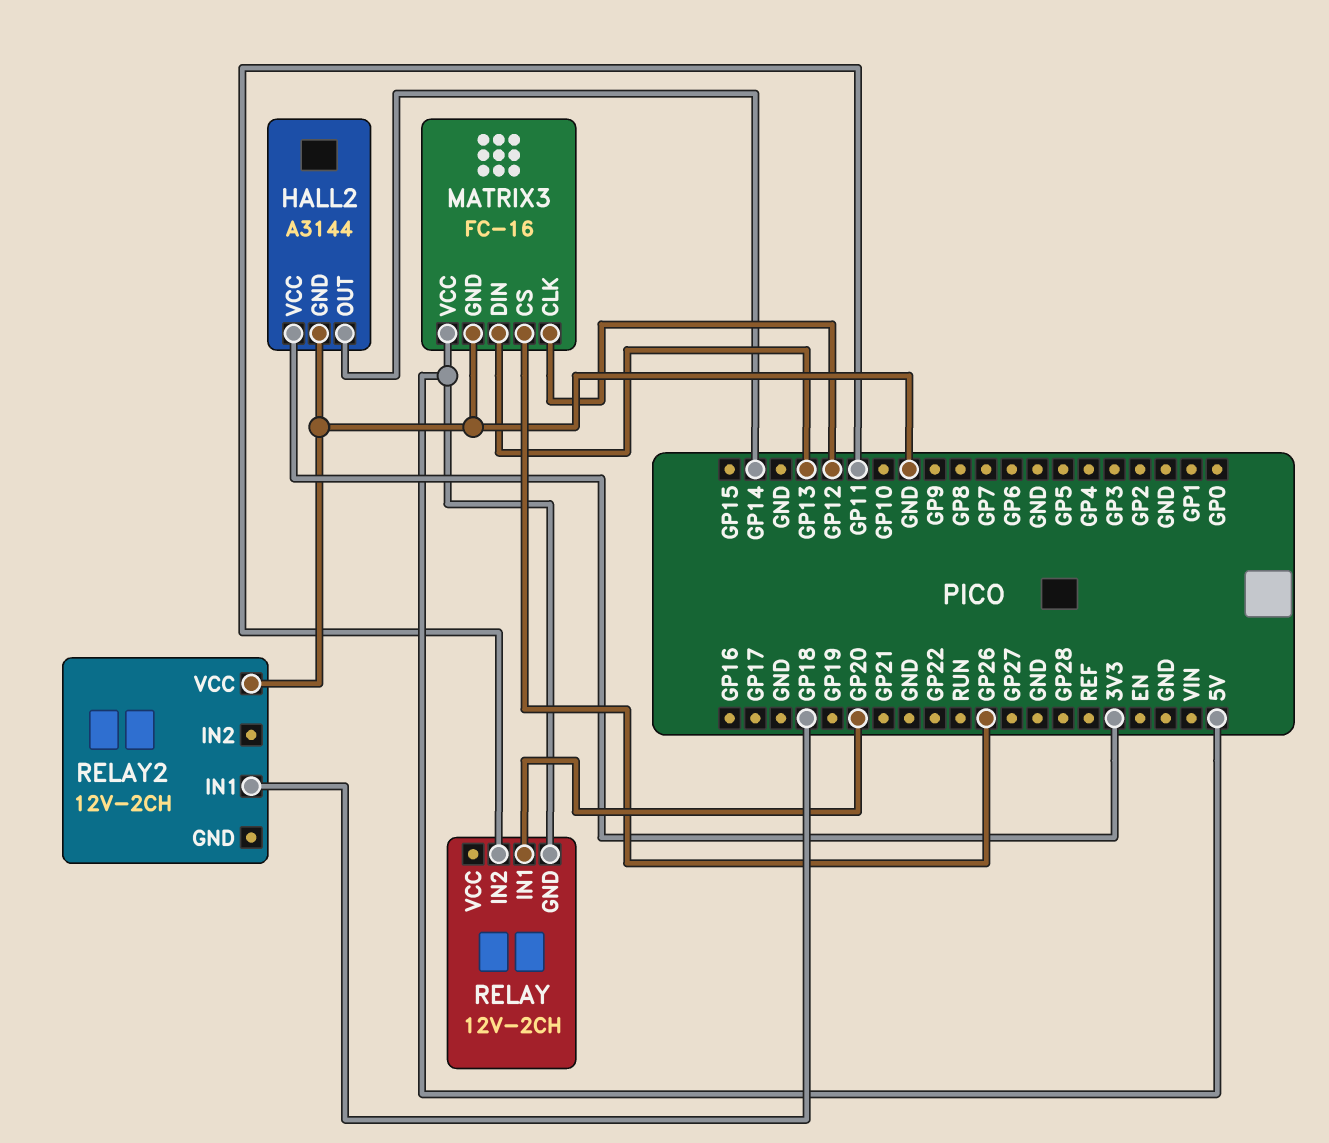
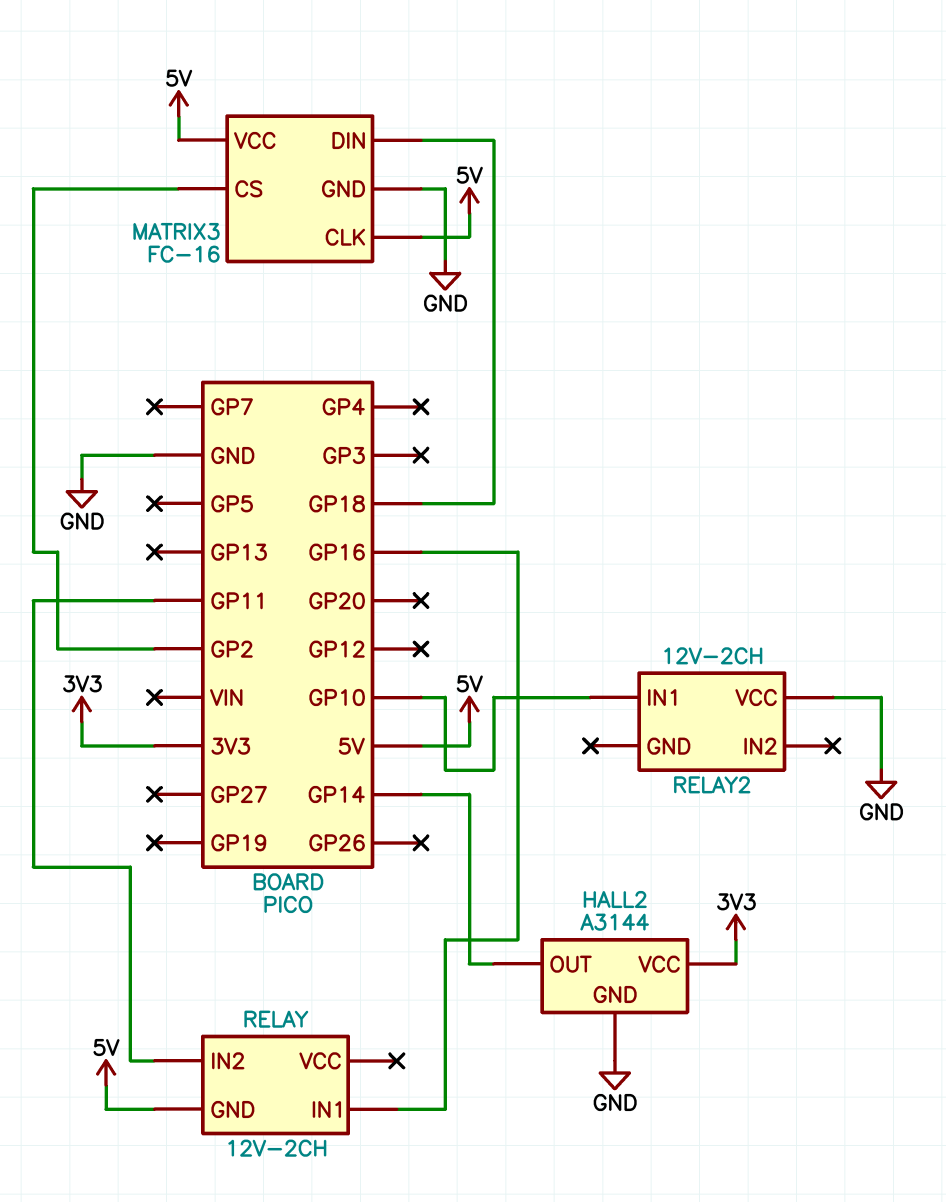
MATRIX3 pin CLK: GP12 -> 5V
MATRIX3 pin CS: GP26 -> GP2
MATRIX3 pin DIN: GP13 -> GP18
RELAY pin IN1: GP20 -> GP16
RELAY2 pin IN1: GP18 -> GP10

